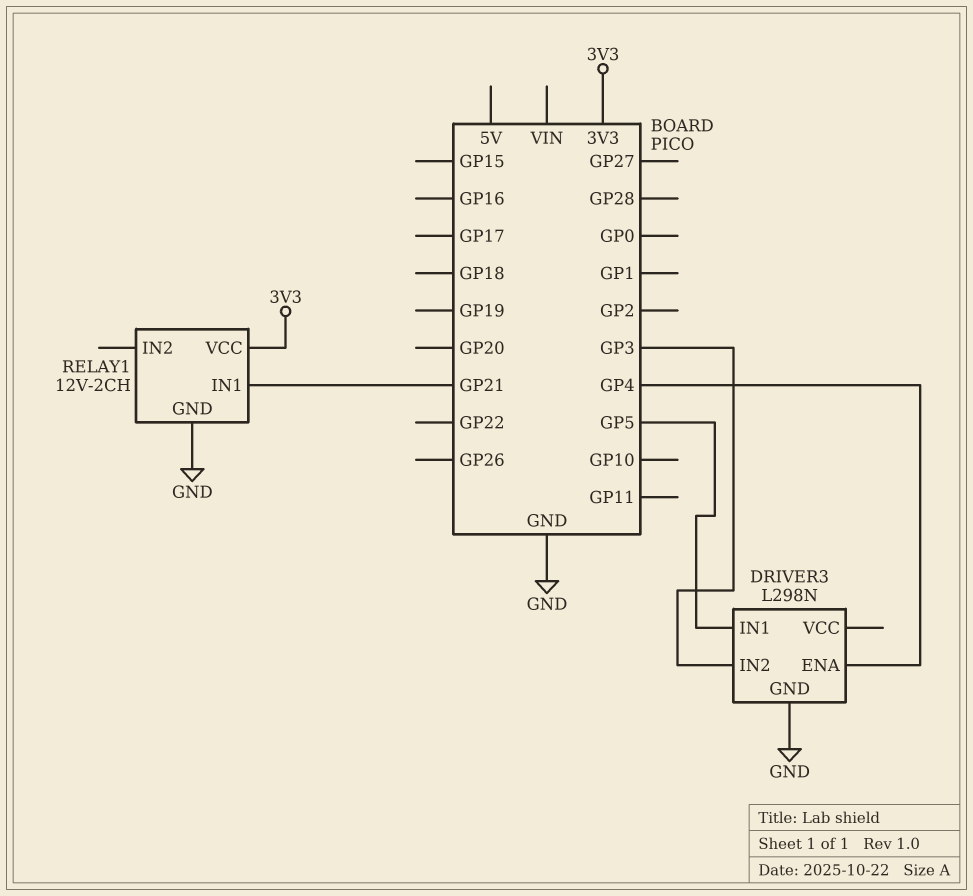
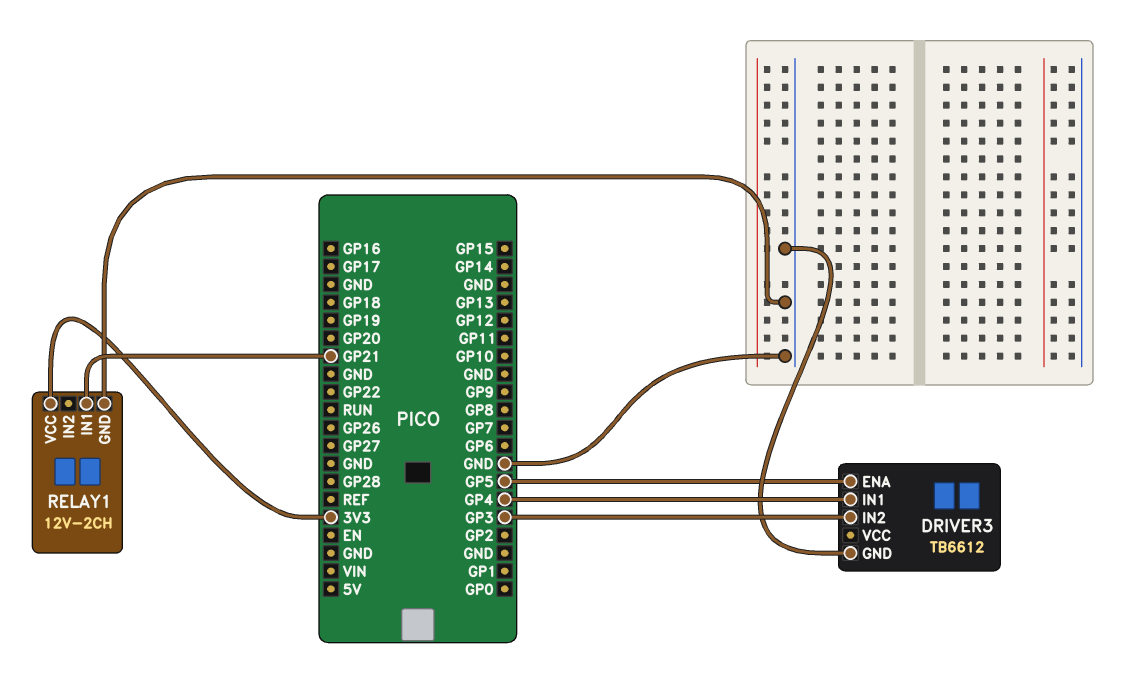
DRIVER3: L298N -> TB6612
DRIVER3 pin ENA: GP4 -> GP5
DRIVER3 pin IN1: GP5 -> GP4

